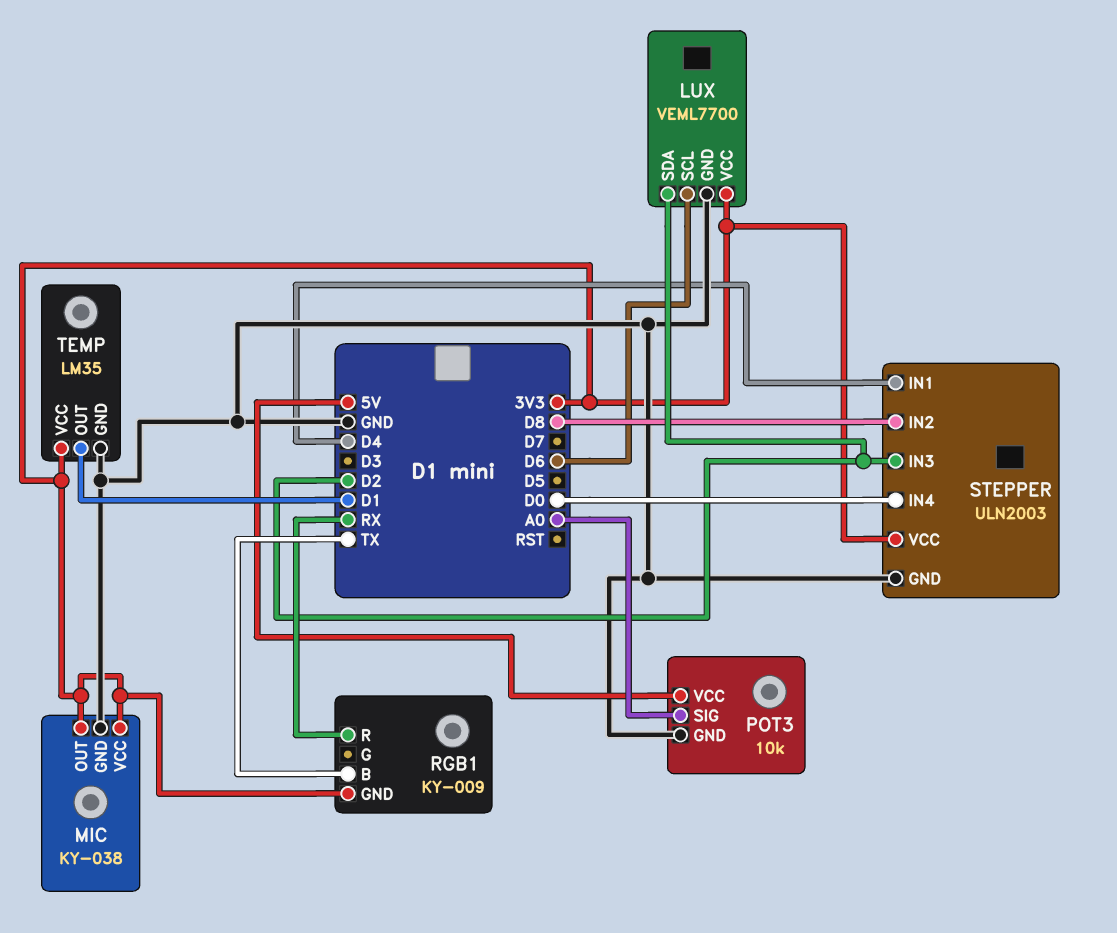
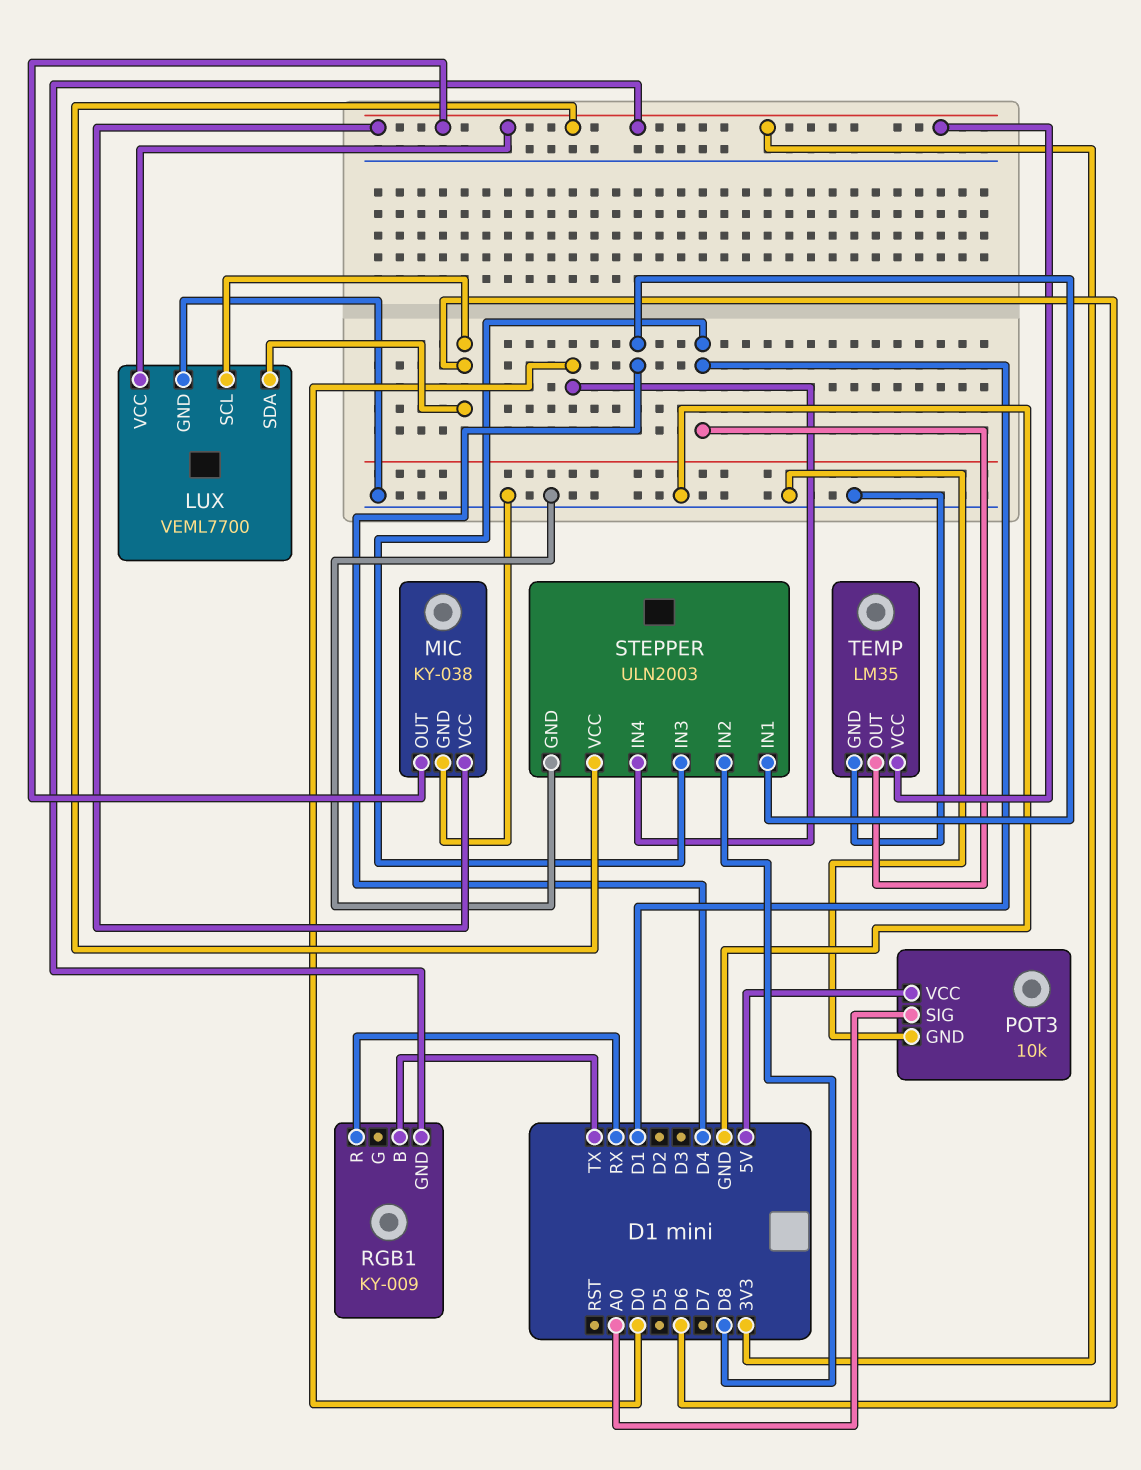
LUX pin SDA: D2 -> D6
STEPPER pin IN3: D2 -> D1

